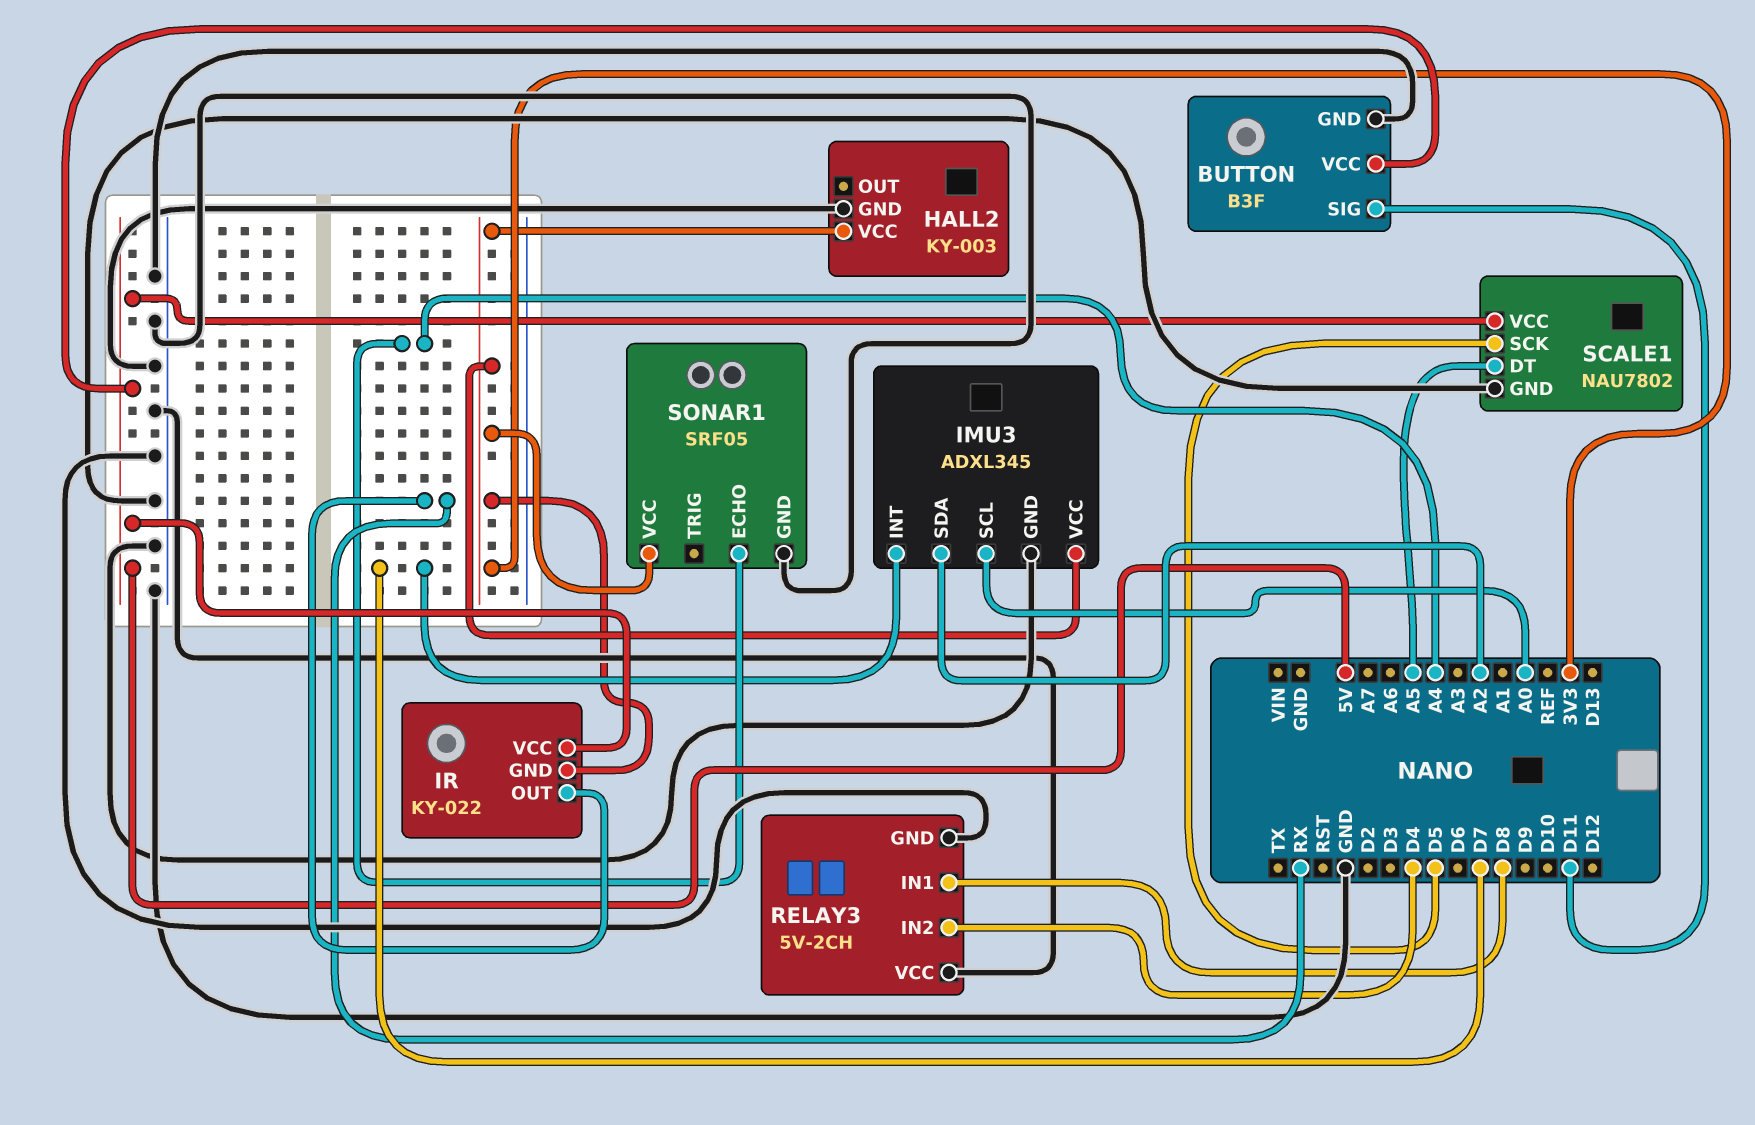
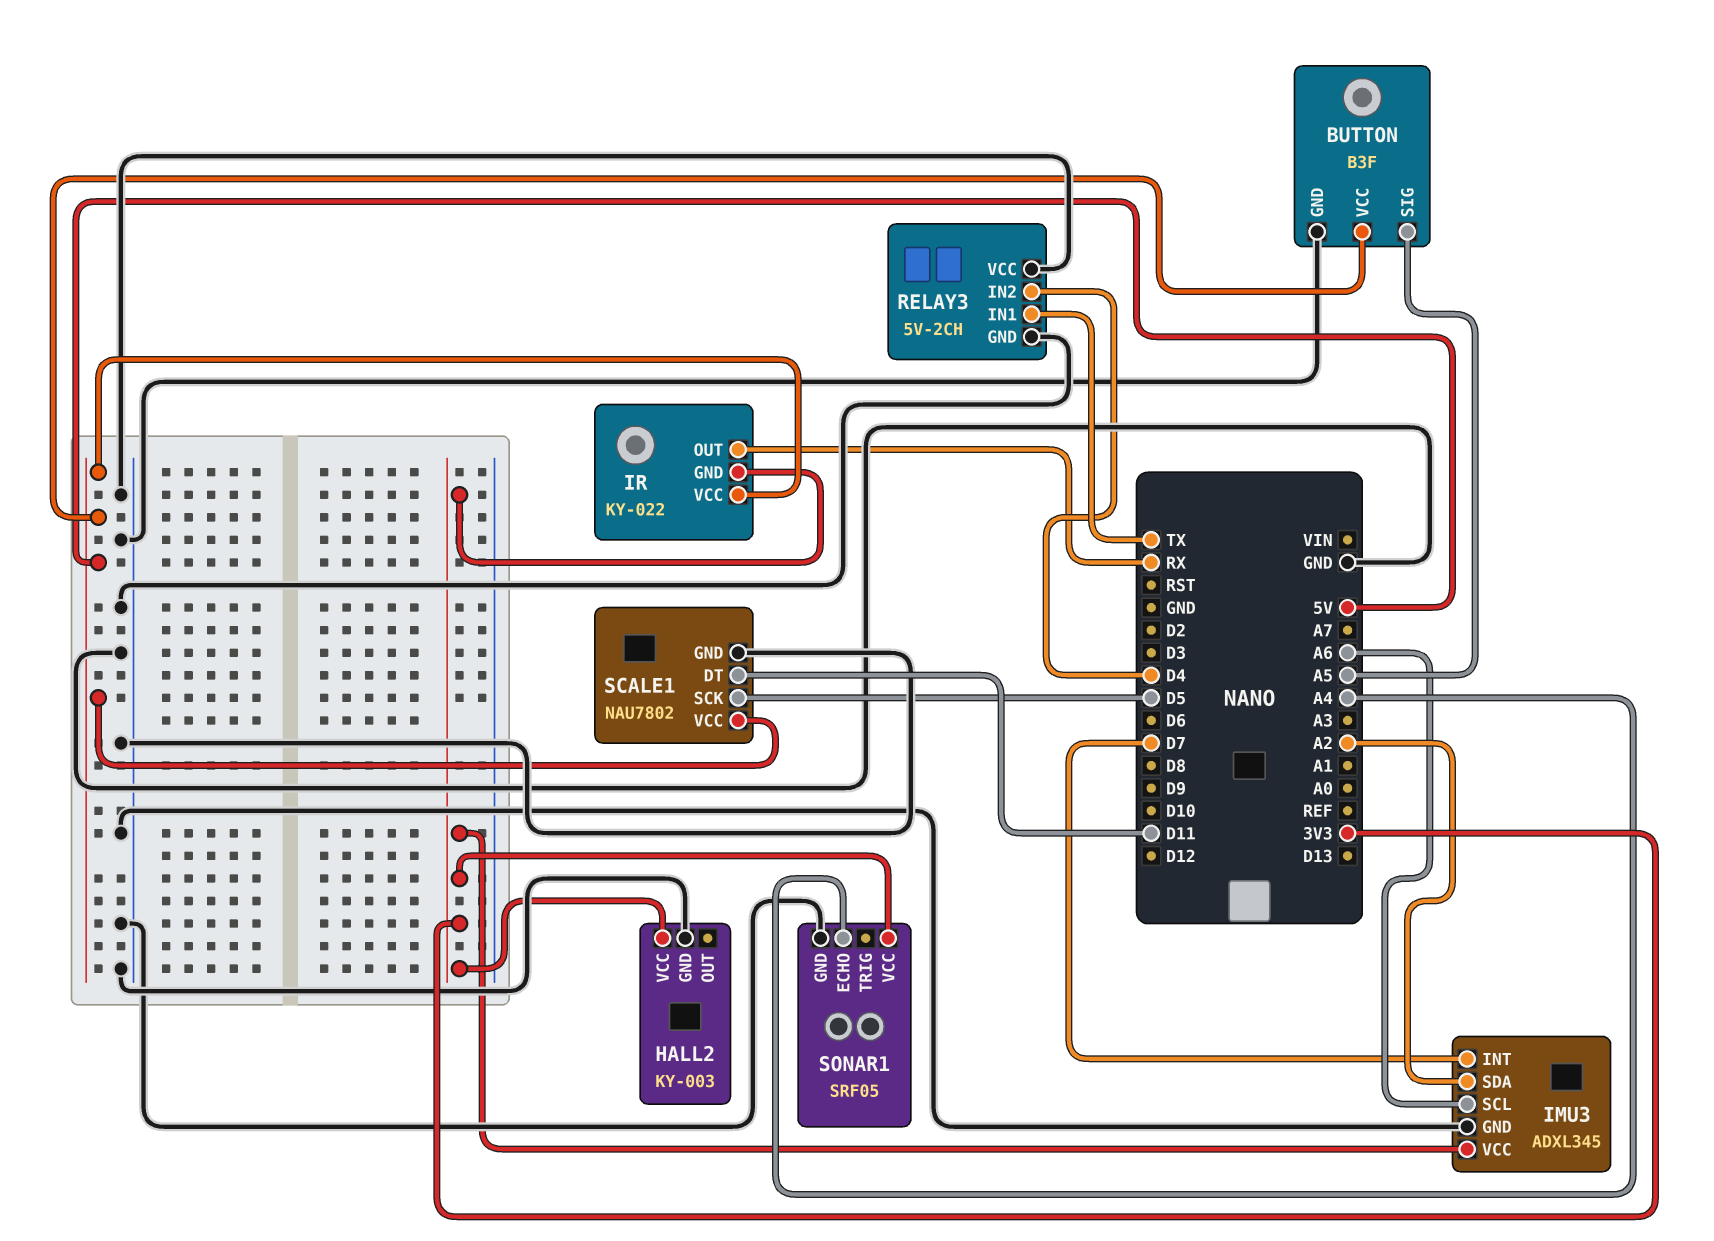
BUTTON pin SIG: D11 -> A5
IMU3 pin SCL: A0 -> A6
RELAY3 pin IN1: D8 -> TX
SCALE1 pin DT: A5 -> D11

